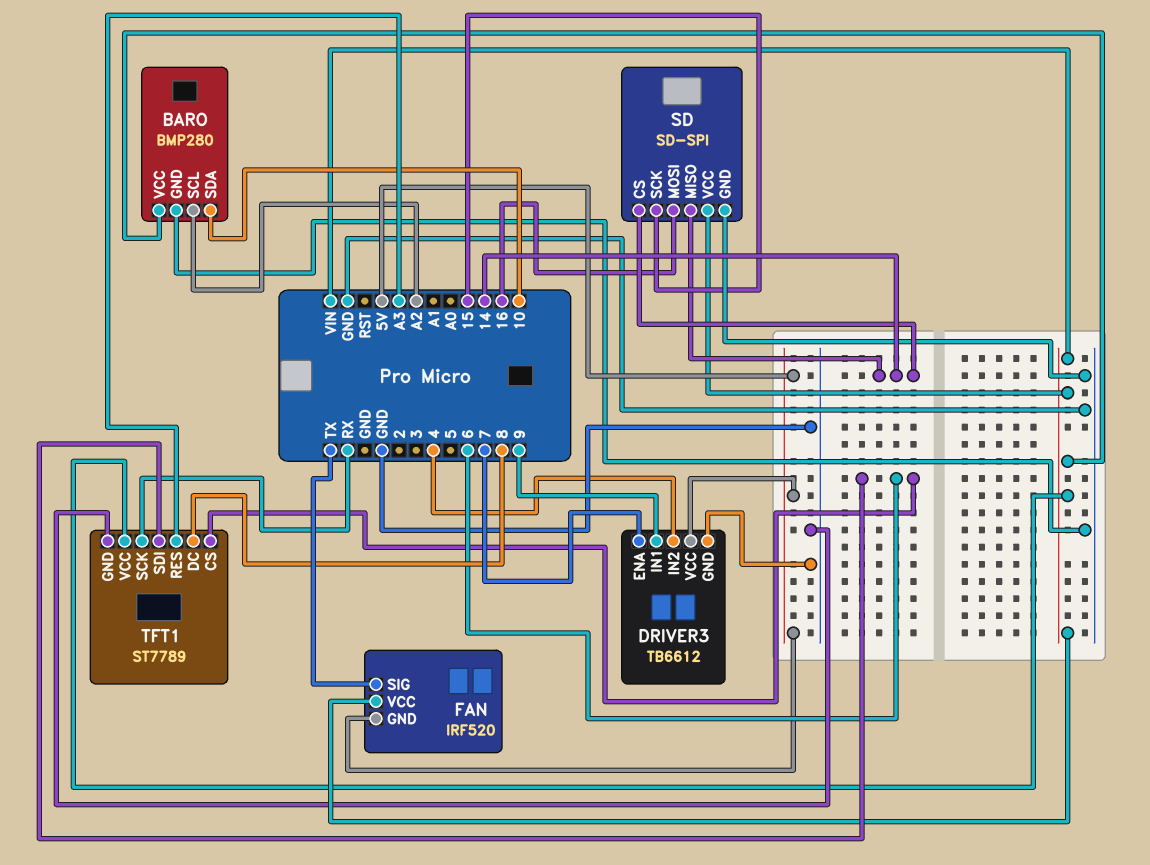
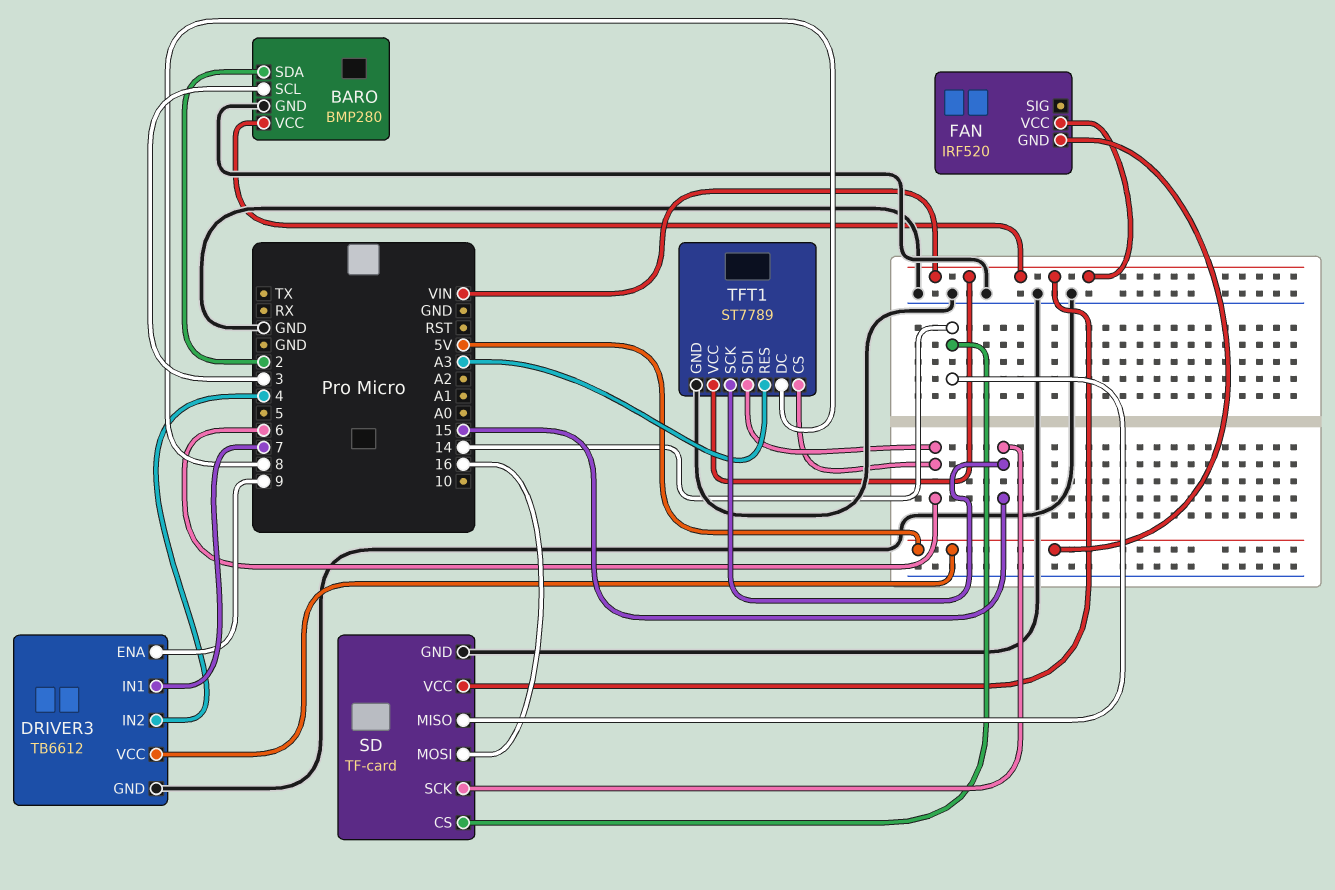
BARO pin SCL: A2 -> 3
BARO pin SDA: 10 -> 2
DRIVER3 pin ENA: 7 -> 9
DRIVER3 pin IN1: 9 -> 7
FAN pin SIG: TX -> none
SD: SD-SPI -> TF-card
TFT1 pin SCK: RX -> 15

